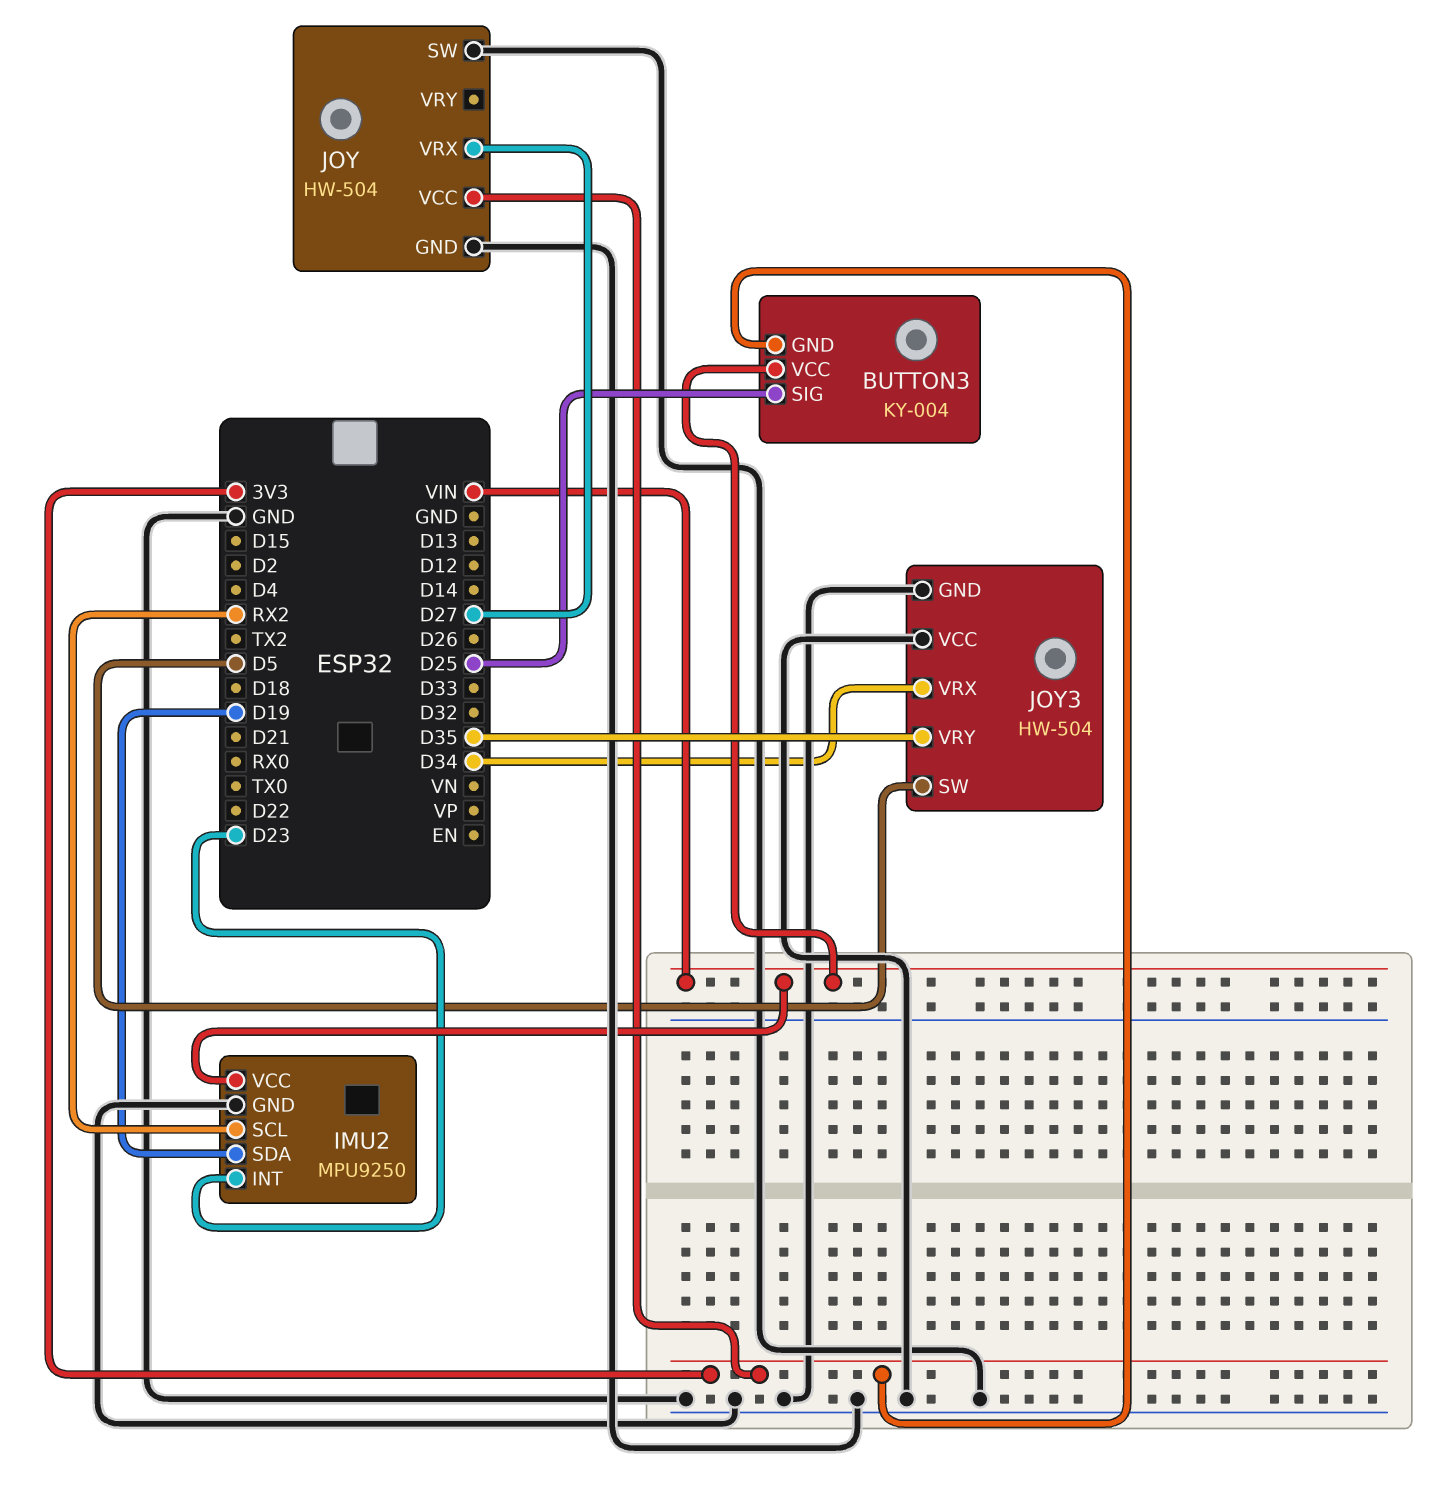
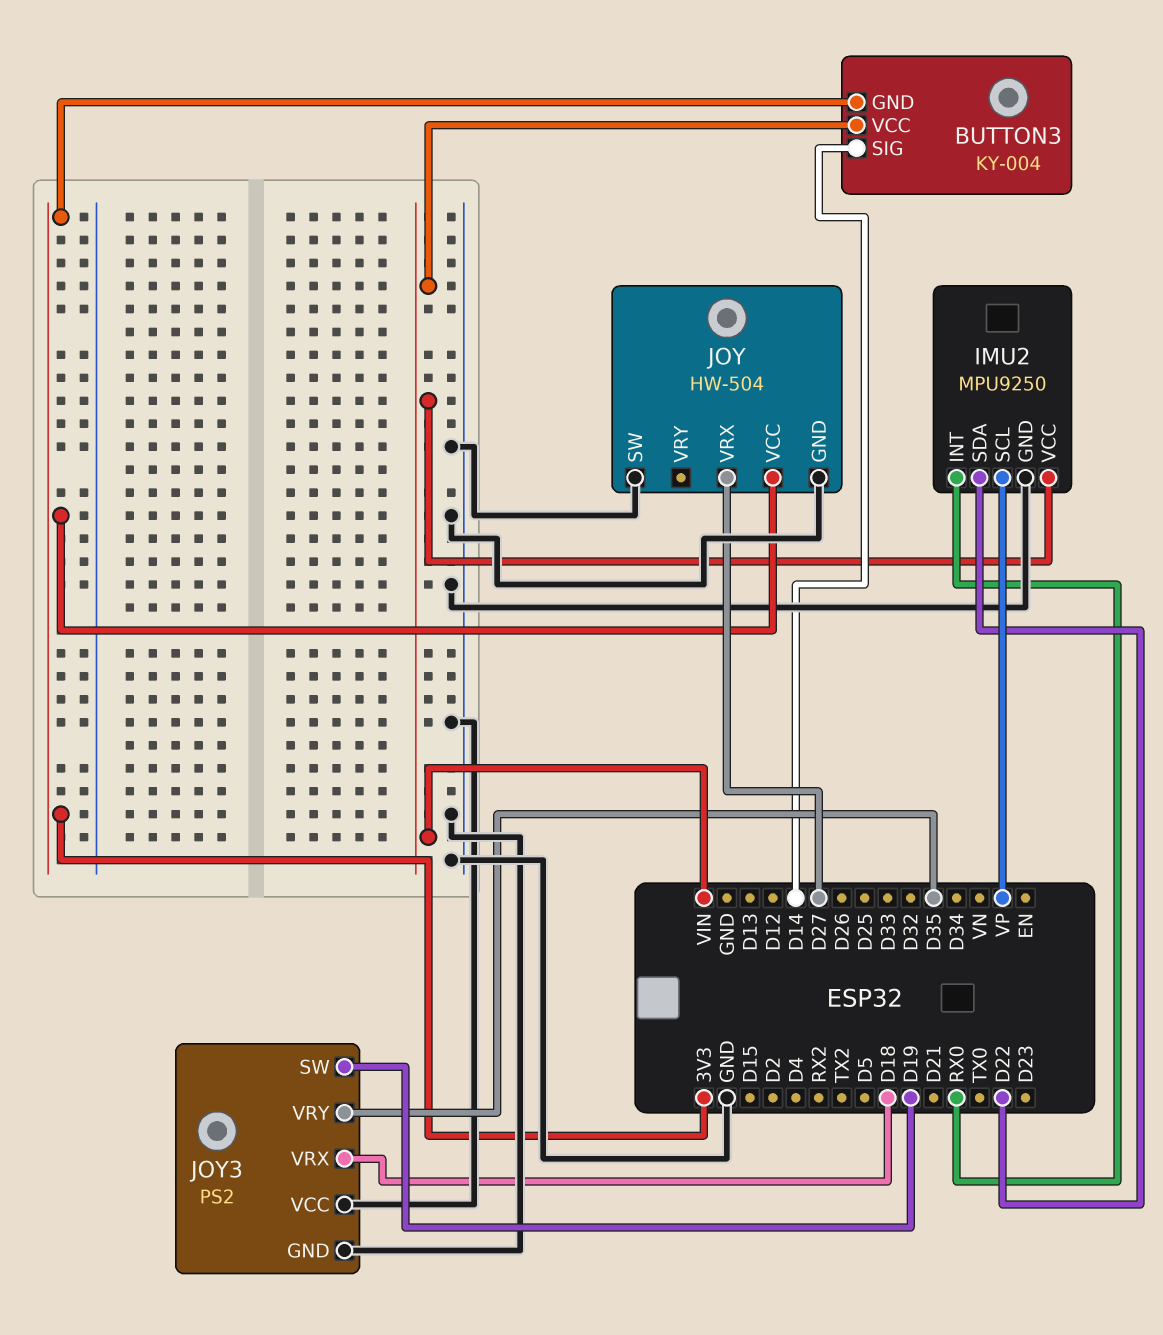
BUTTON3 pin SIG: D25 -> D14
IMU2 pin INT: D23 -> RX0
IMU2 pin SCL: RX2 -> VP
IMU2 pin SDA: D19 -> D22
JOY3: HW-504 -> PS2
JOY3 pin SW: D5 -> D19
JOY3 pin VRX: D34 -> D18

